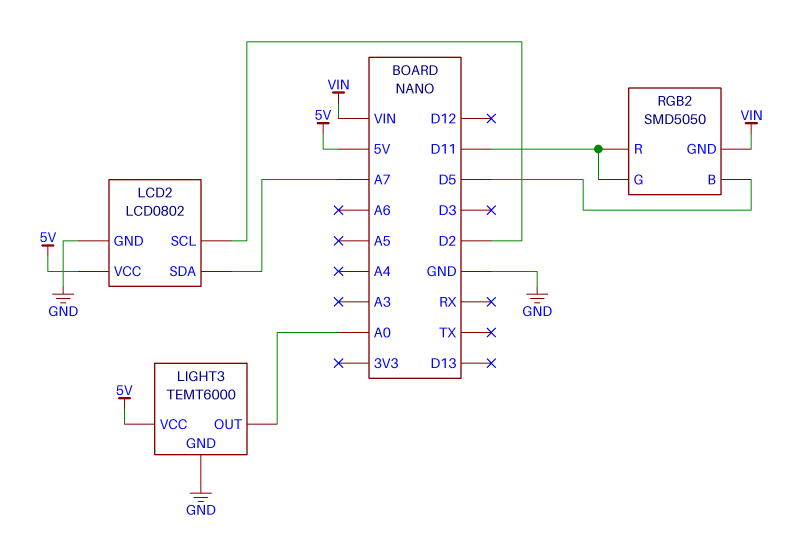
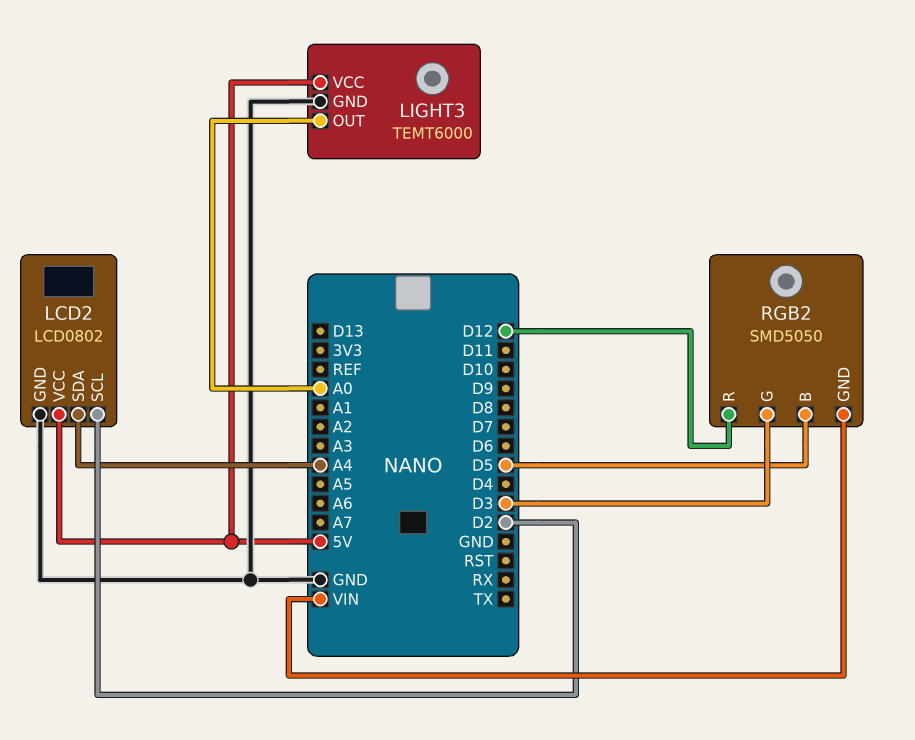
LCD2 pin SDA: A7 -> A4
RGB2 pin G: D11 -> D3
RGB2 pin R: D11 -> D12

